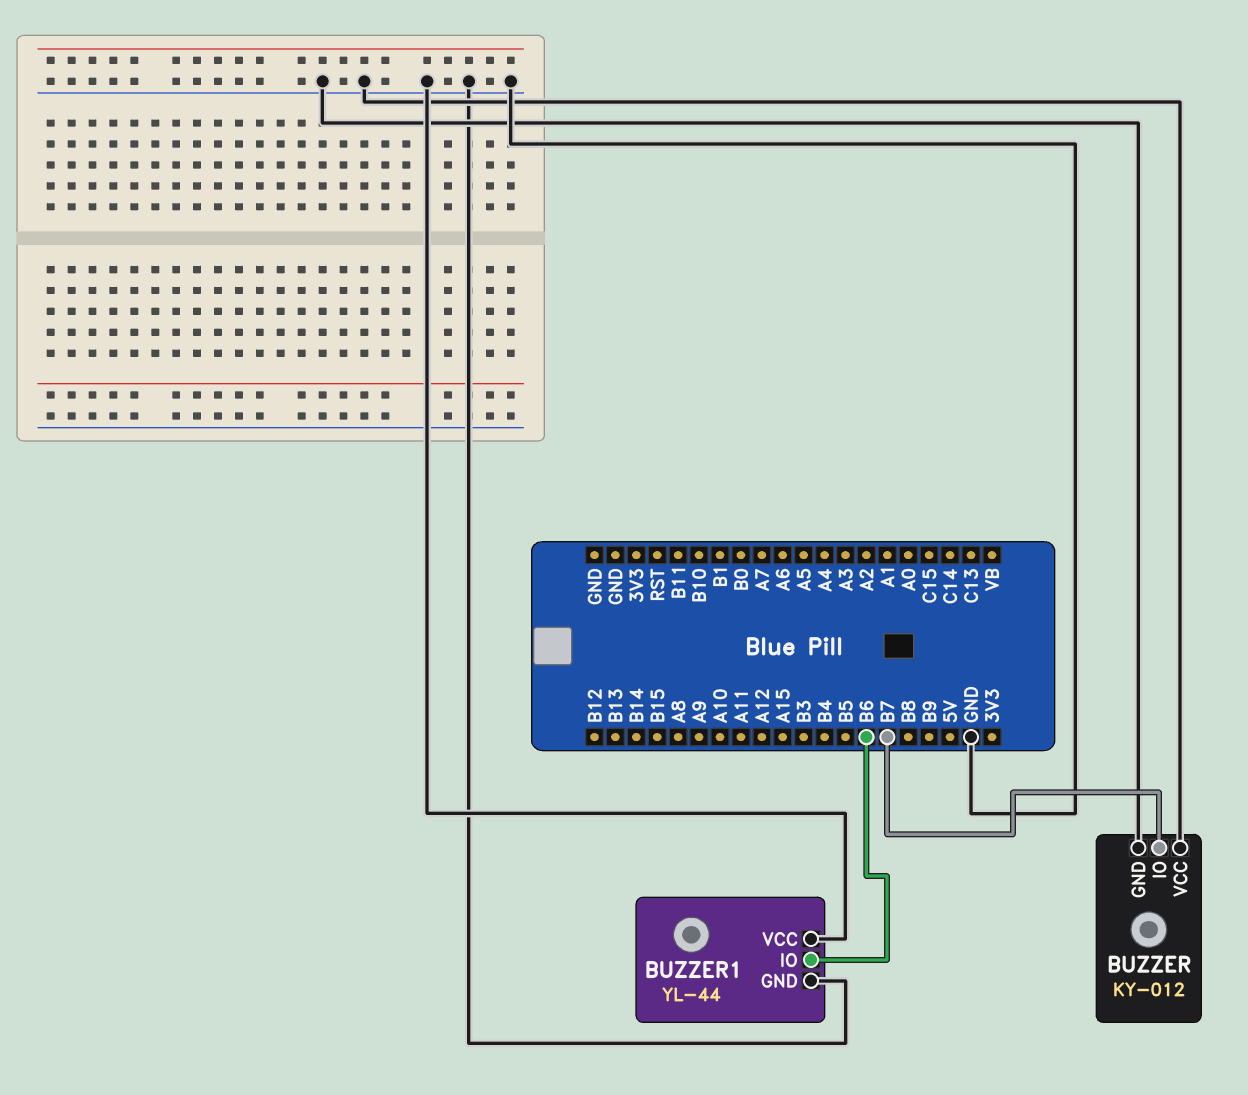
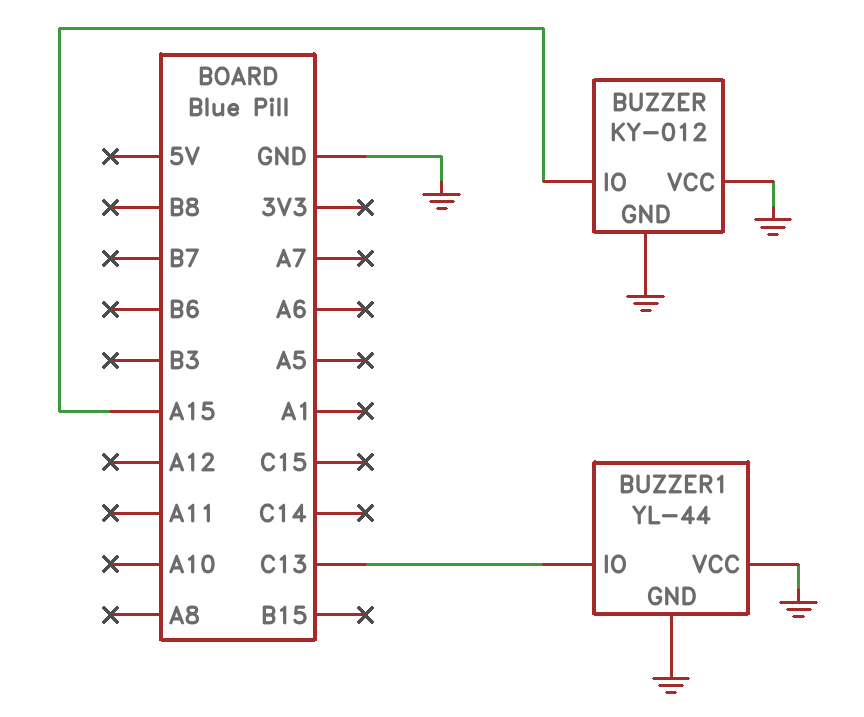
BUZZER pin IO: B7 -> A15
BUZZER1 pin IO: B6 -> C13

